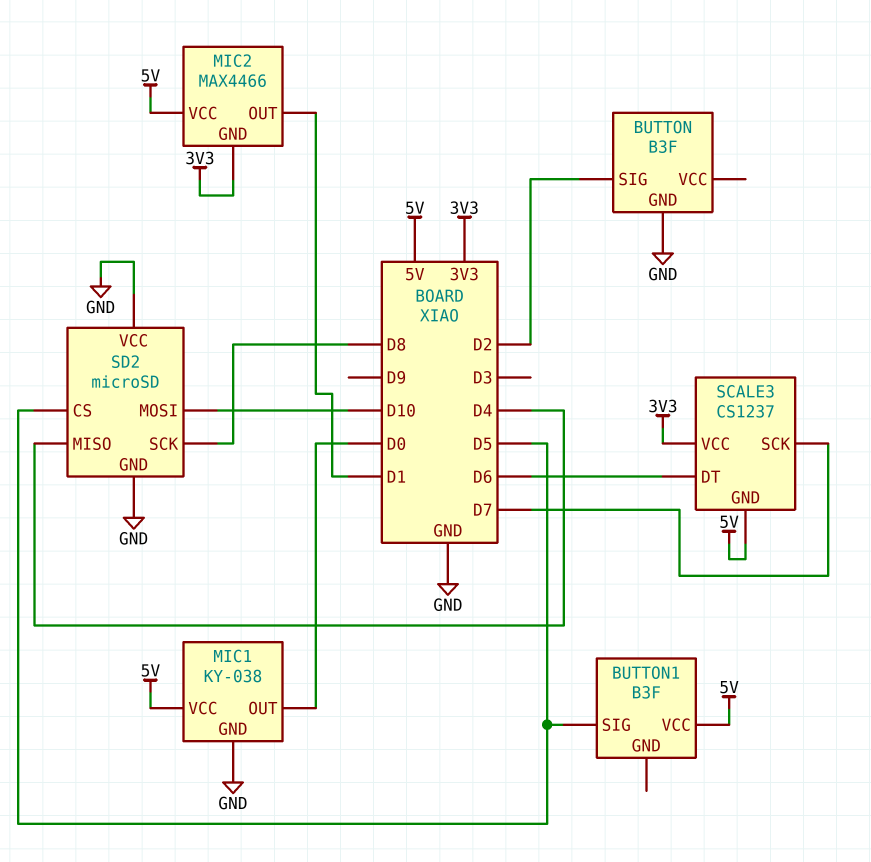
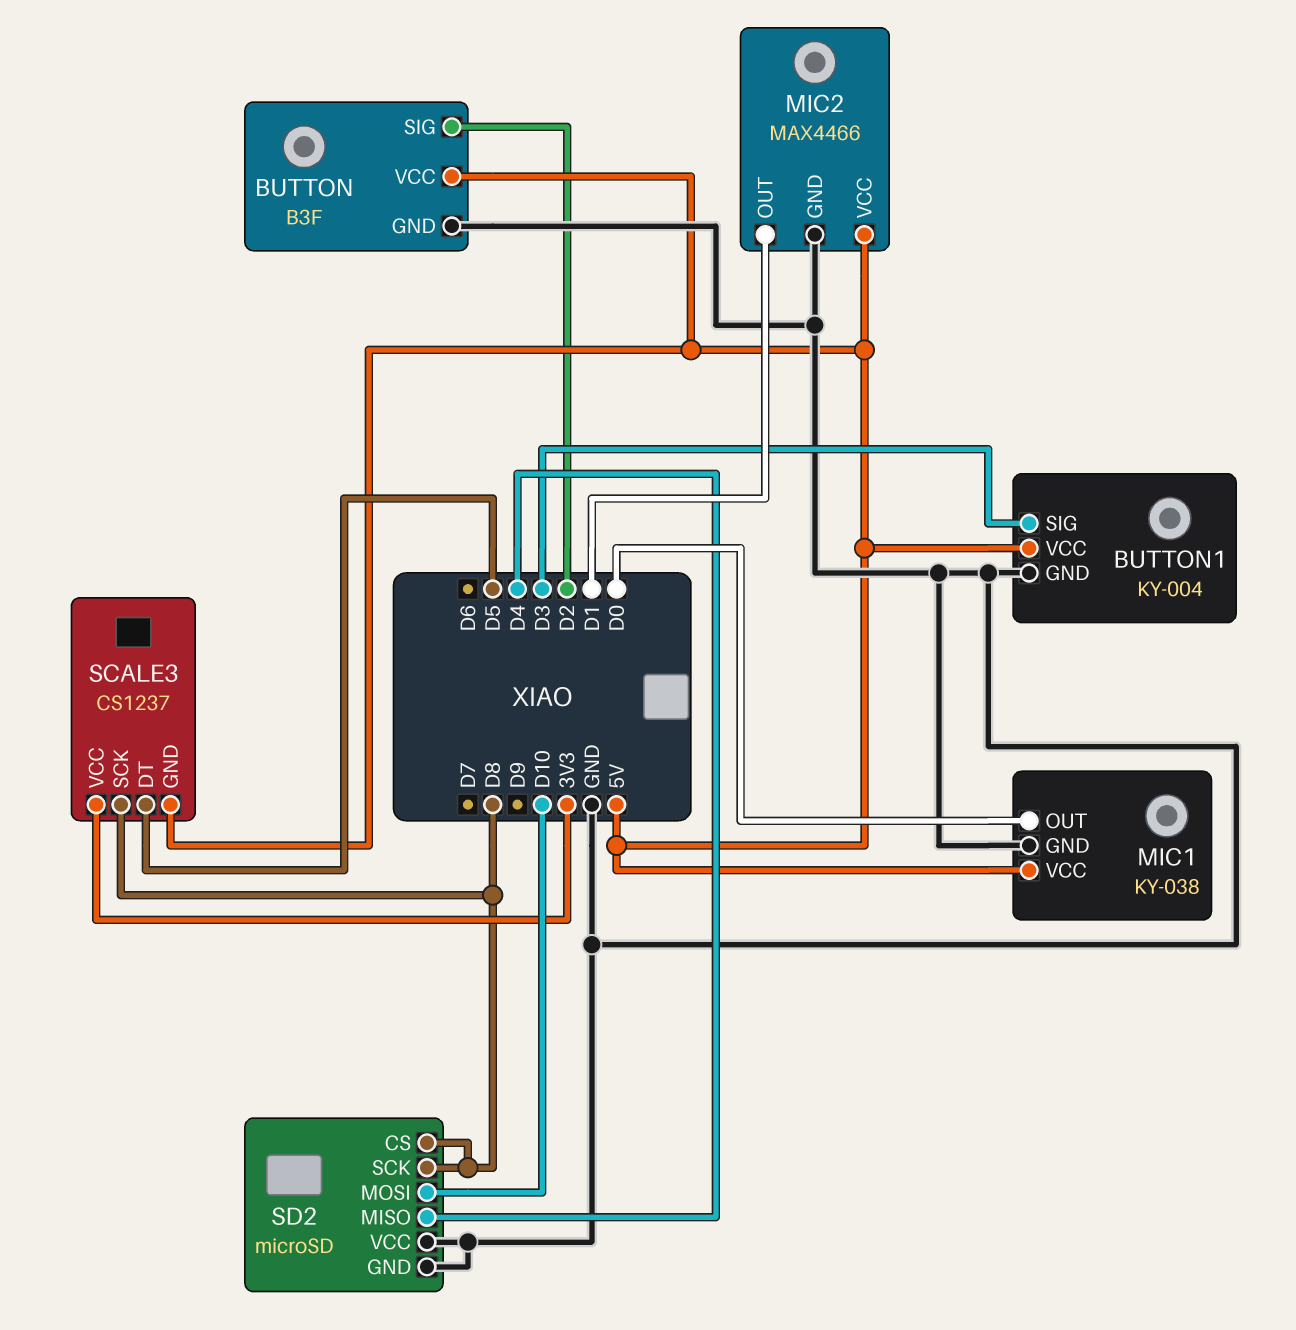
BUTTON pin VCC: none -> 5V
BUTTON1: B3F -> KY-004
BUTTON1 pin GND: none -> GND
BUTTON1 pin SIG: D5 -> D3
MIC2 pin GND: 3V3 -> GND
SCALE3 pin DT: D6 -> D5
SCALE3 pin SCK: D7 -> D8
SD2 pin CS: D5 -> D8

